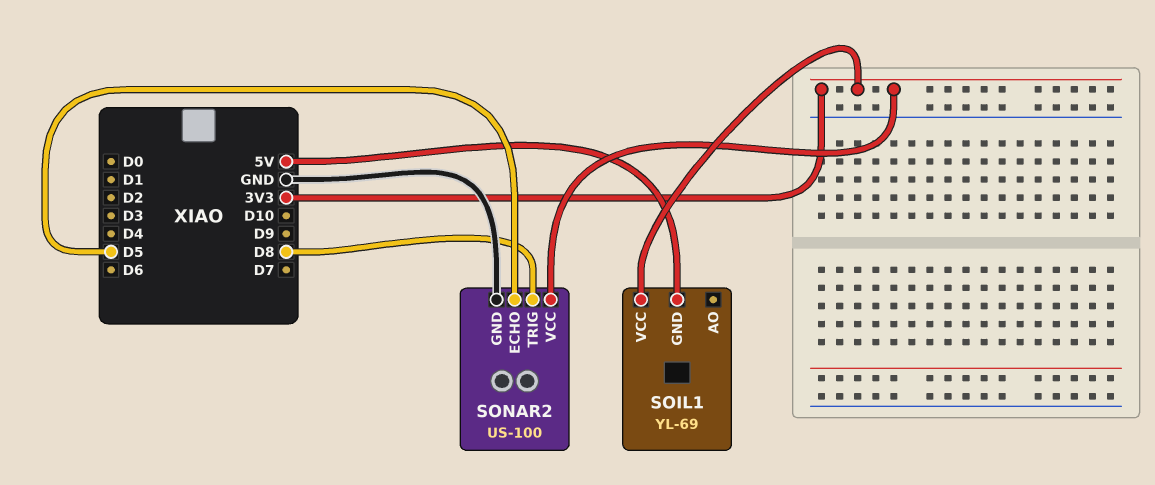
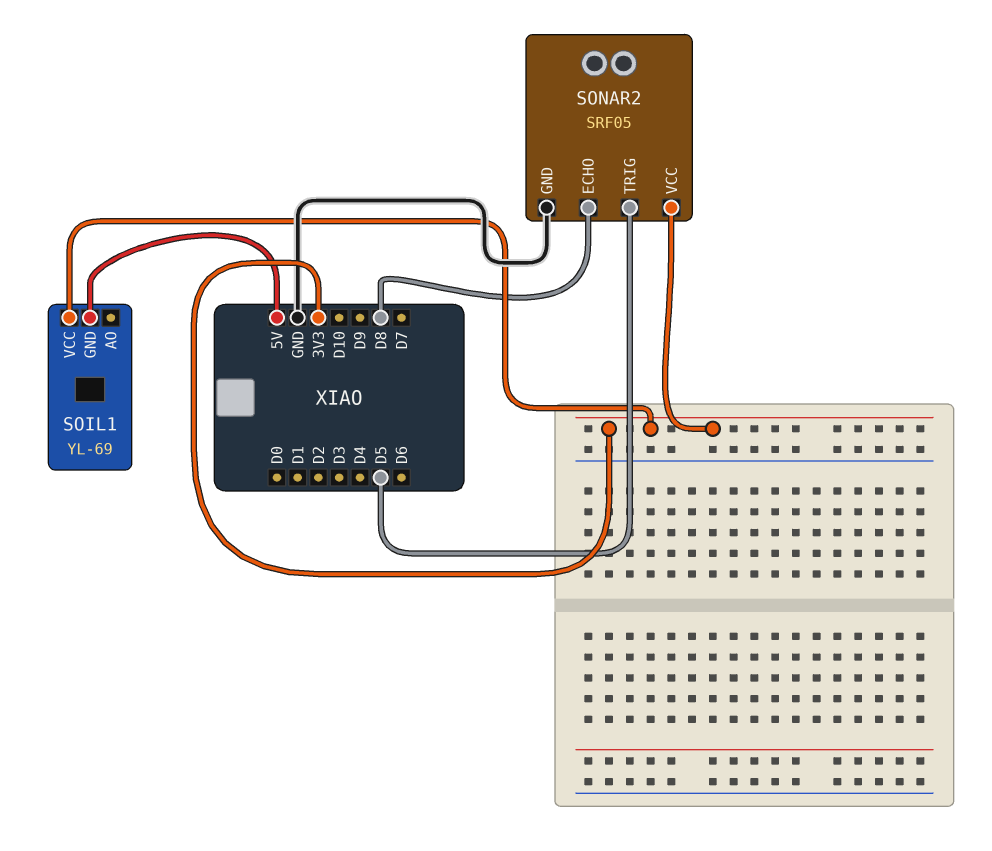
SONAR2: US-100 -> SRF05
SONAR2 pin ECHO: D5 -> D8
SONAR2 pin TRIG: D8 -> D5

